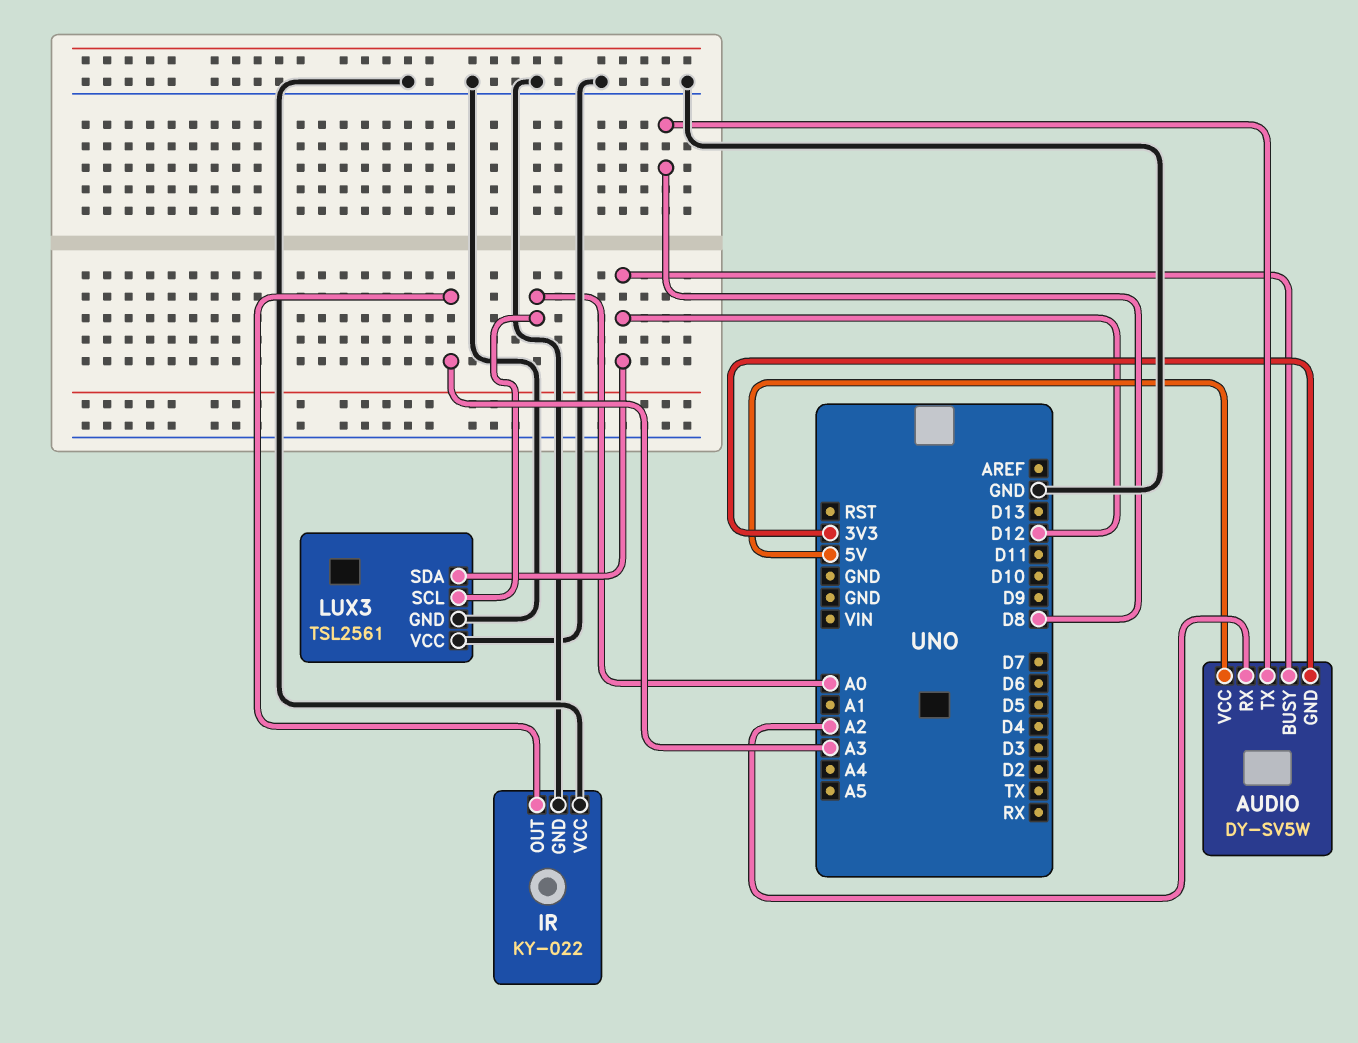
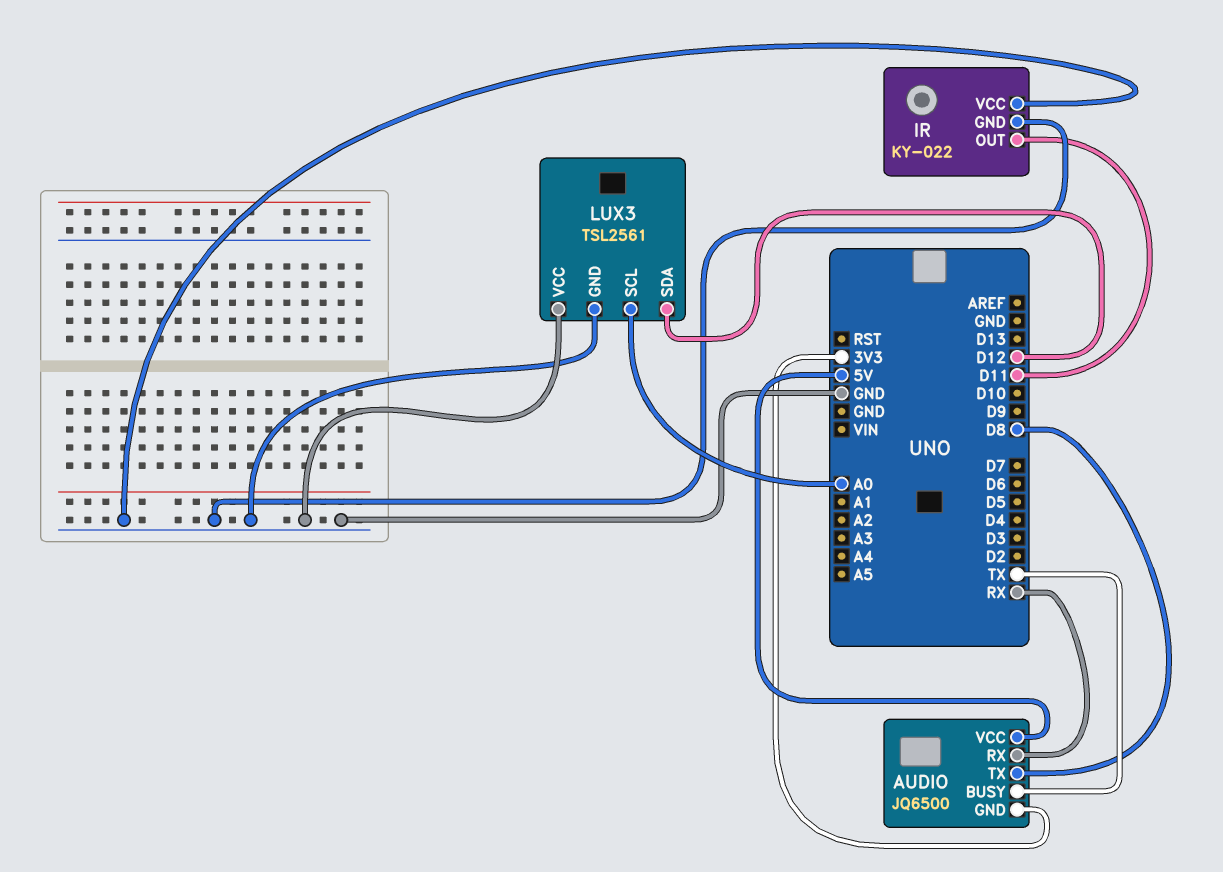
AUDIO: DY-SV5W -> JQ6500
AUDIO pin BUSY: D12 -> TX
AUDIO pin RX: A2 -> RX
IR pin OUT: A3 -> D11

